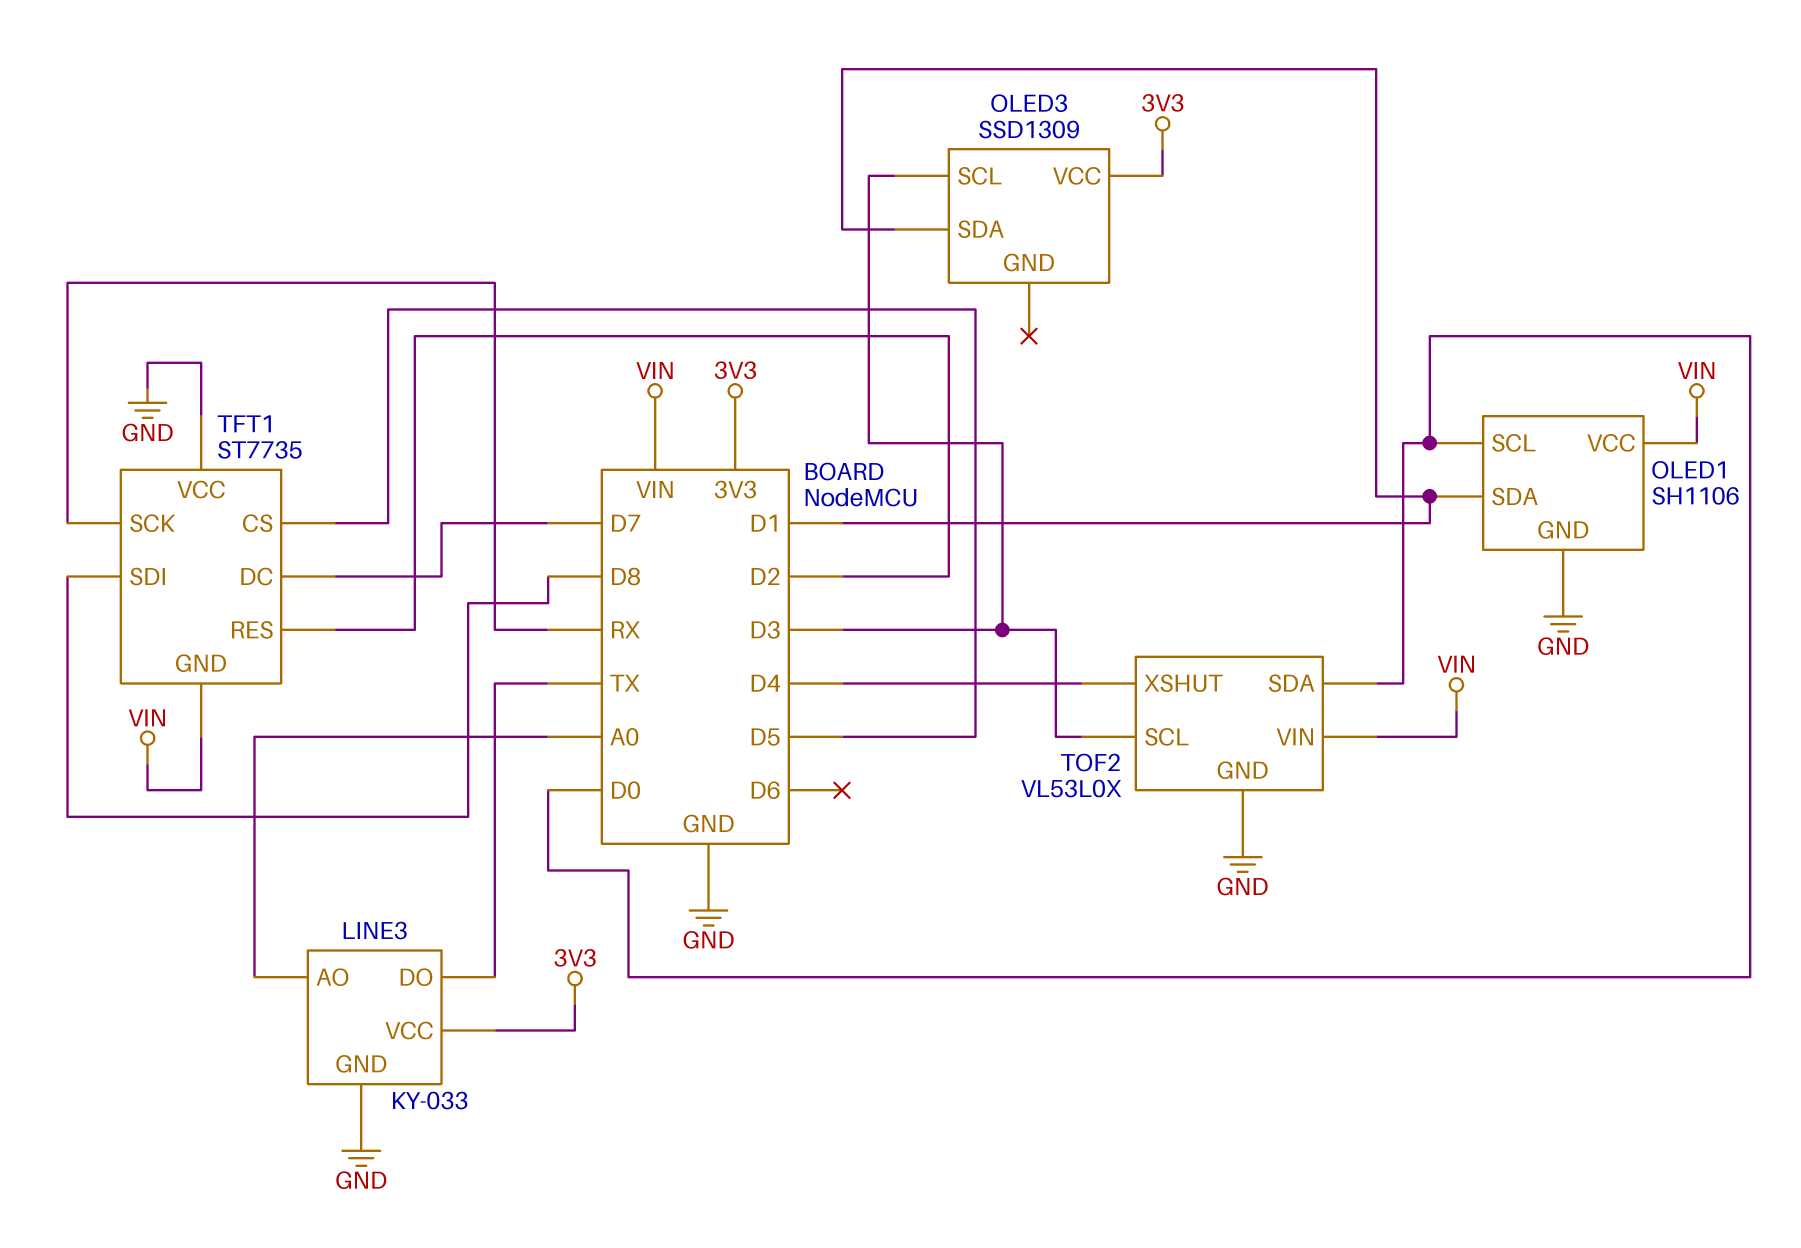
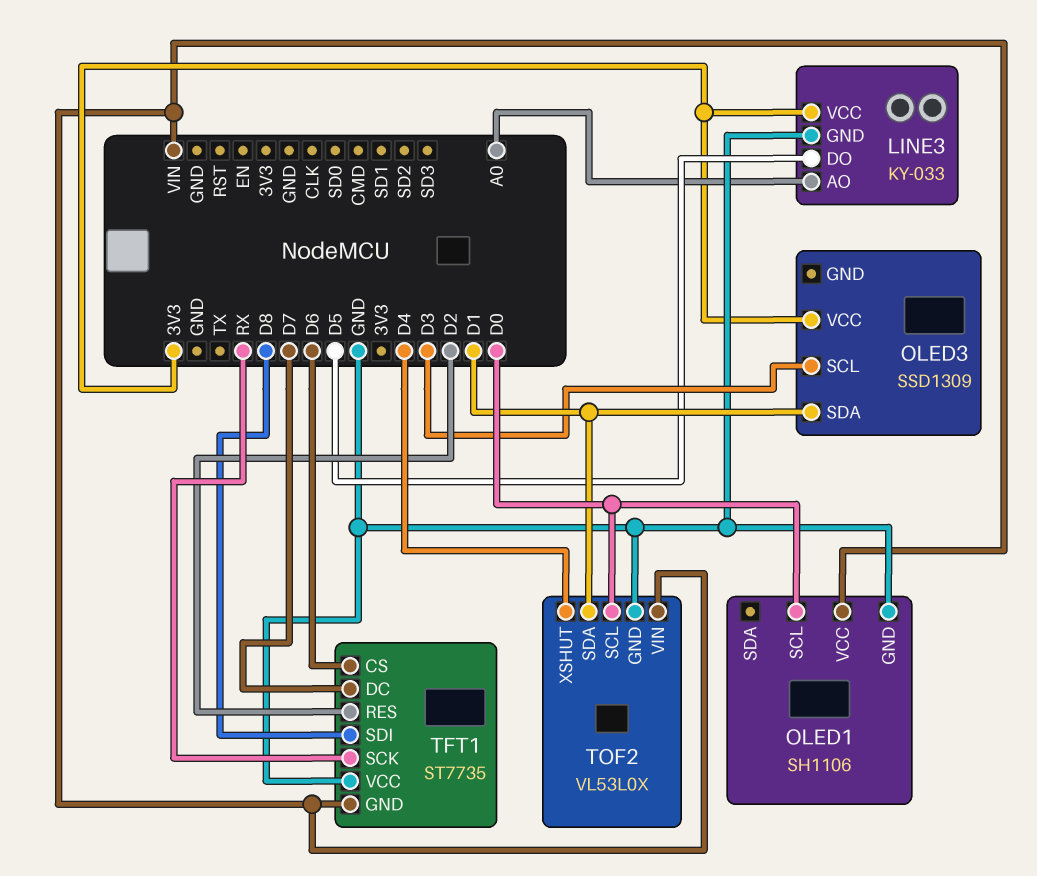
LINE3 pin DO: TX -> D5
OLED1 pin SDA: D1 -> none
TFT1 pin CS: D5 -> D6
TOF2 pin SCL: D3 -> D0
TOF2 pin SDA: D0 -> D1

